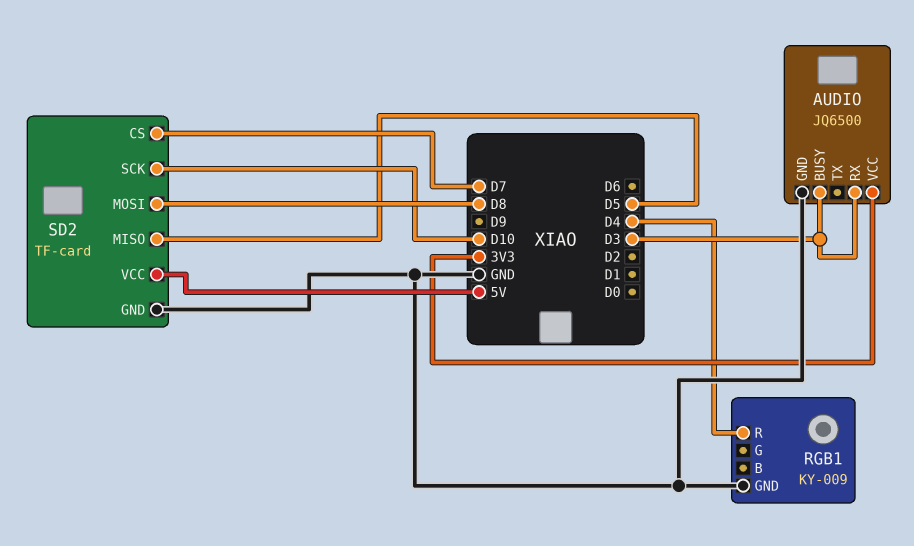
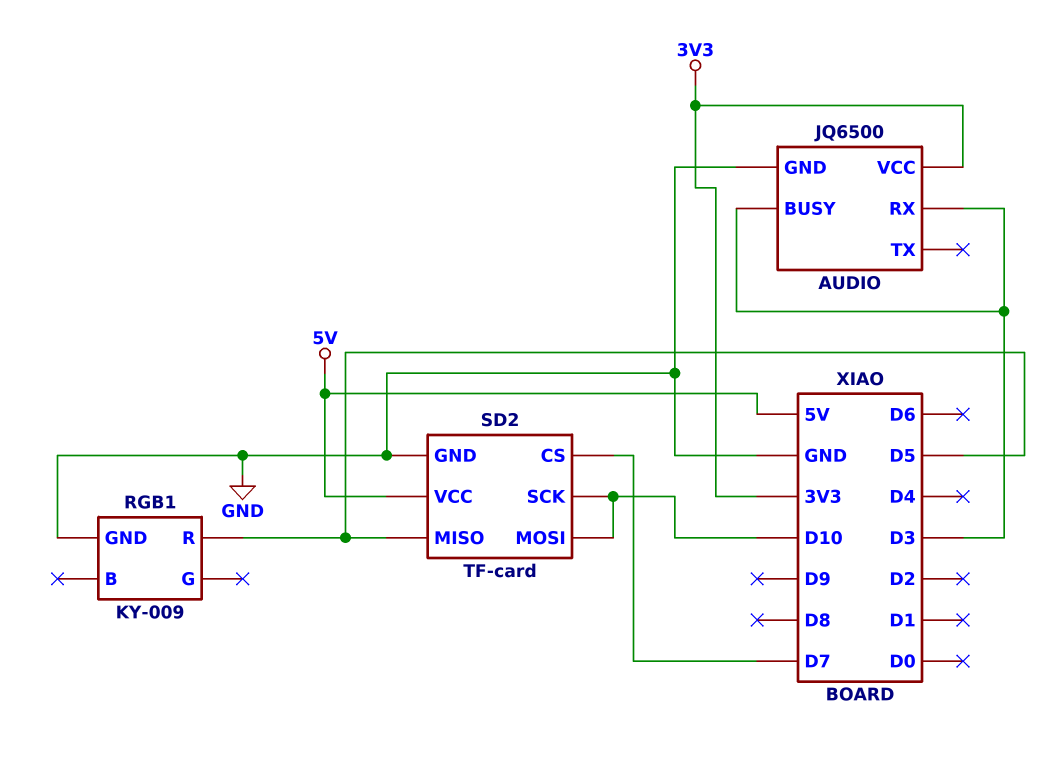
RGB1 pin R: D4 -> D5
SD2 pin MOSI: D8 -> D10

